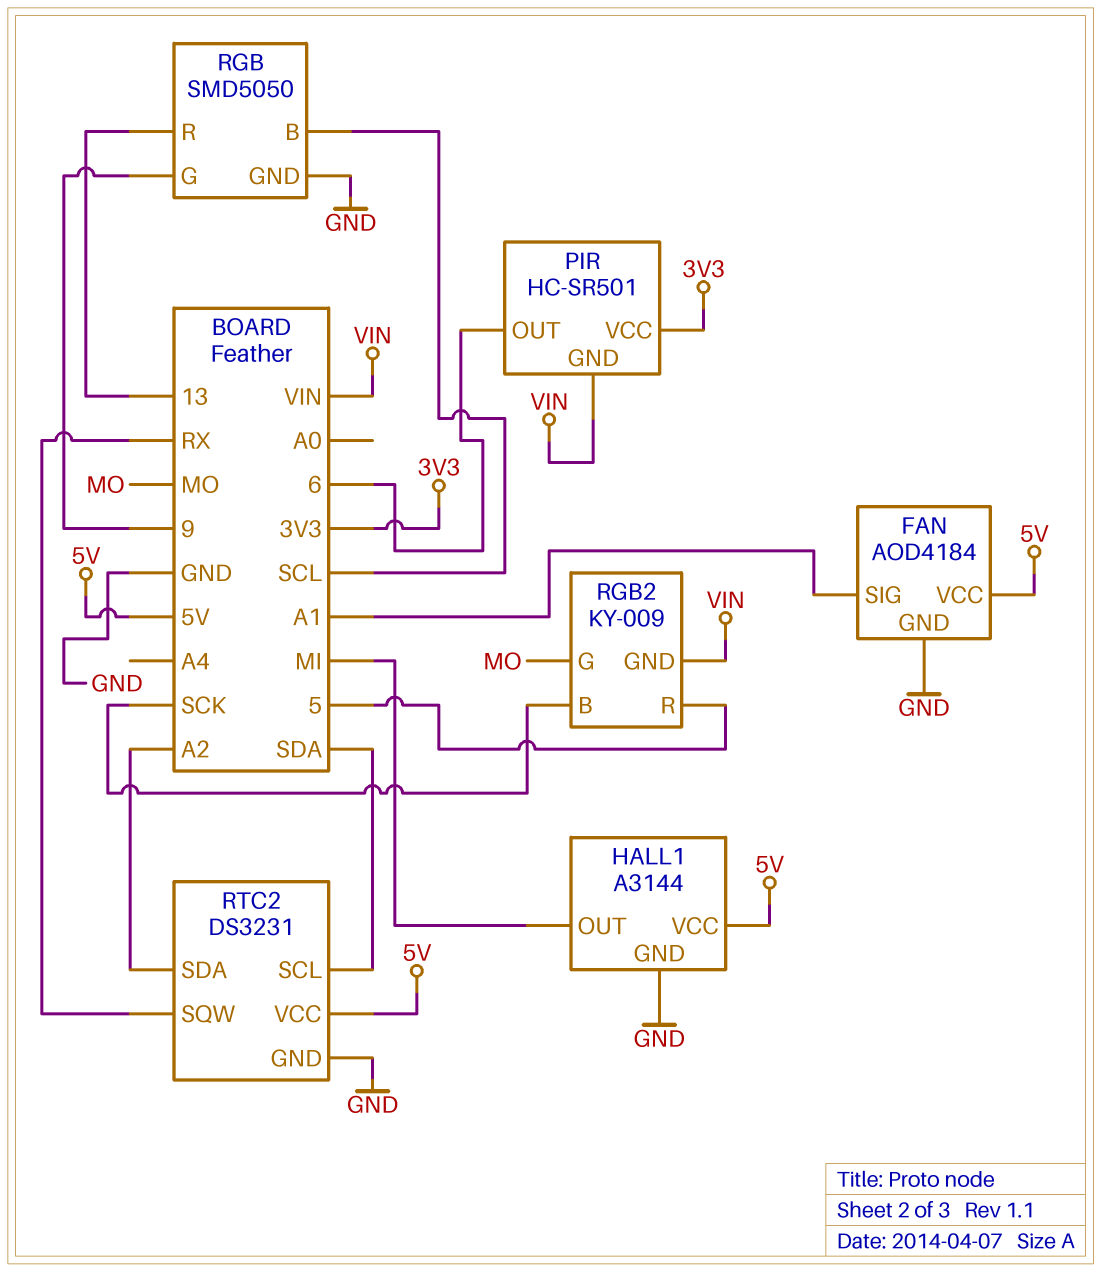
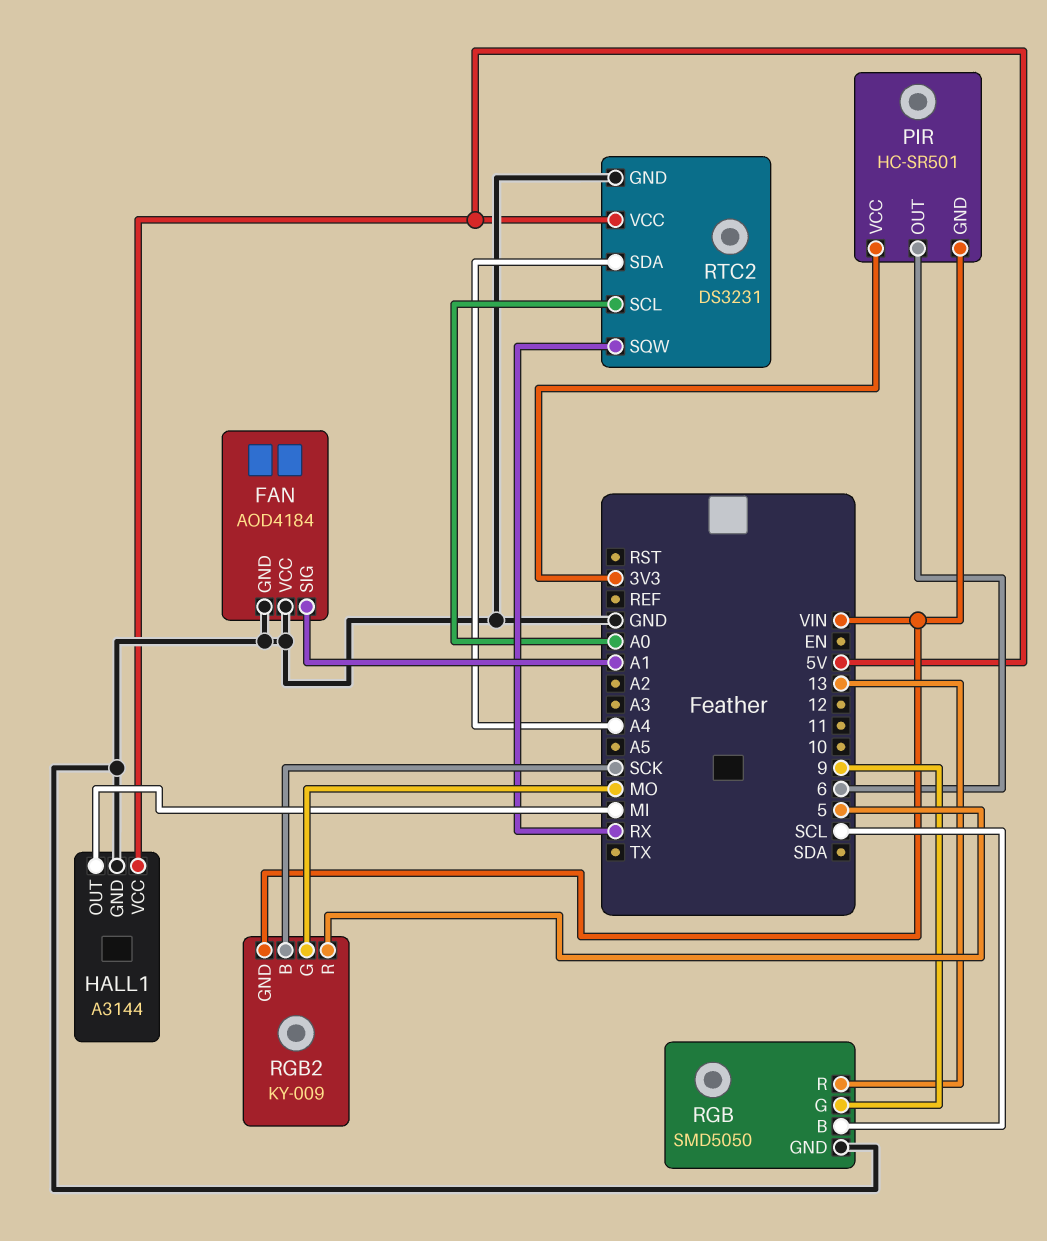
FAN pin VCC: 5V -> GND
RTC2 pin SCL: SDA -> A0
RTC2 pin SDA: A2 -> A4

